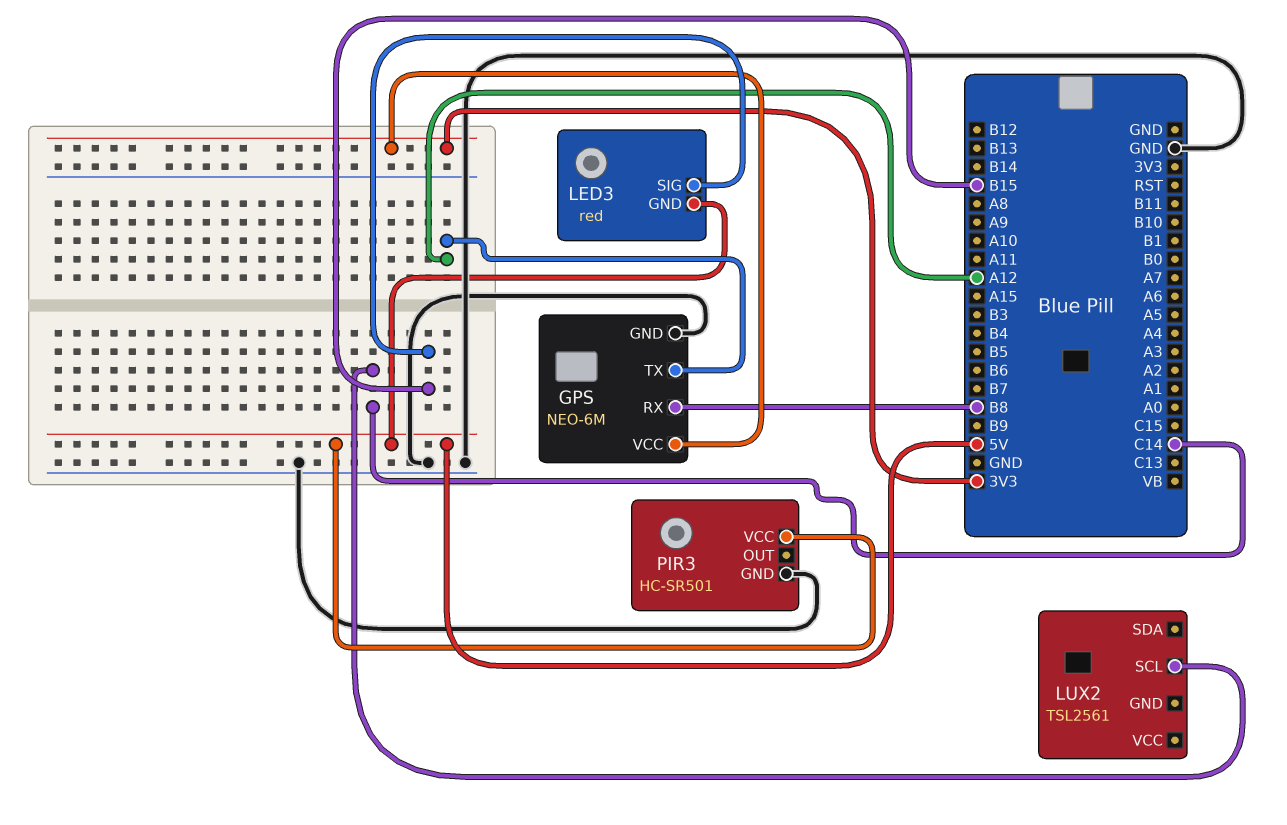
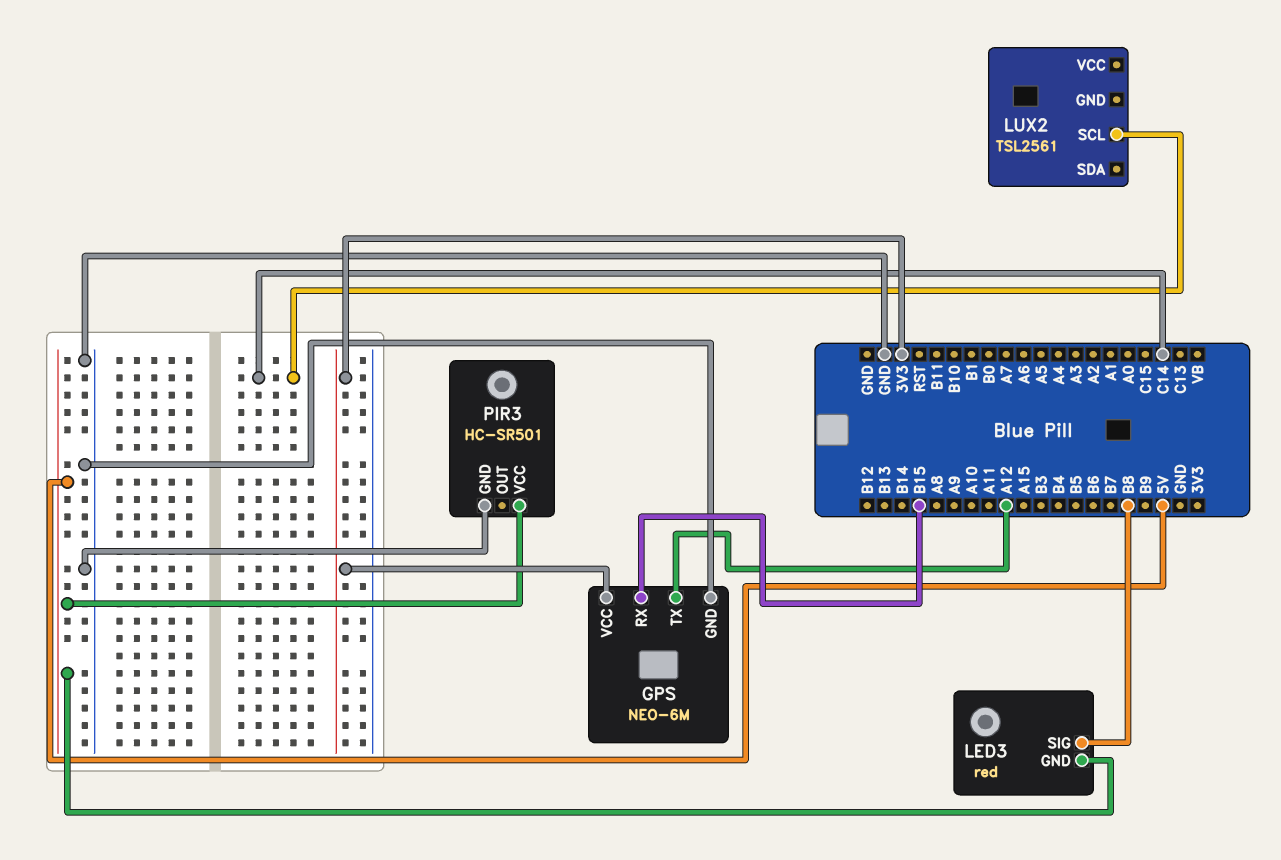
GPS pin RX: B8 -> B15
LED3 pin SIG: B15 -> B8

